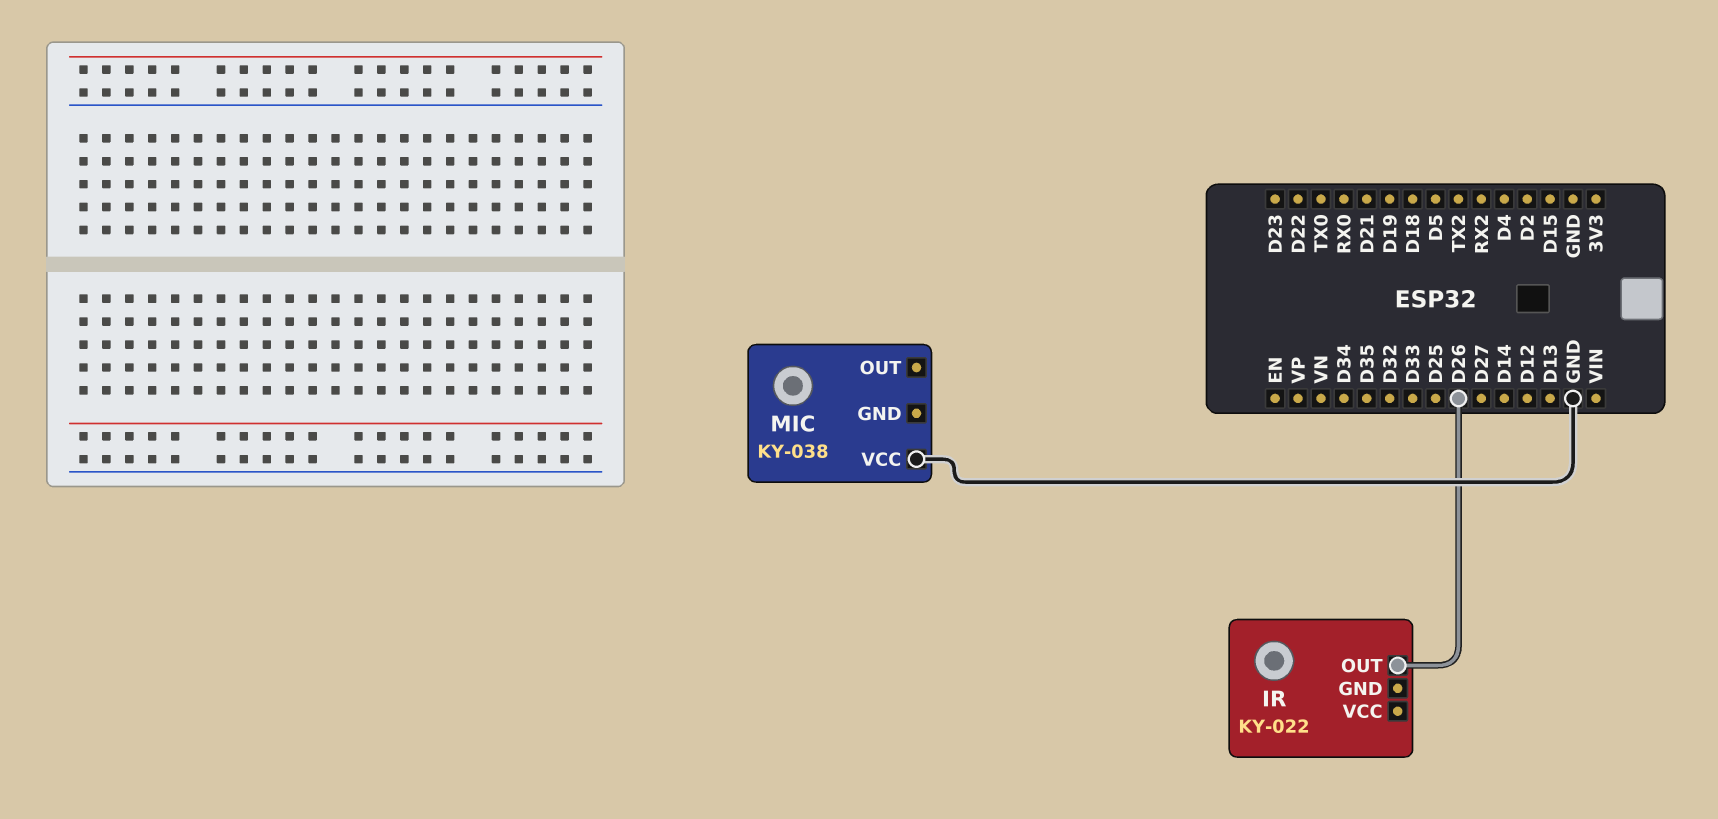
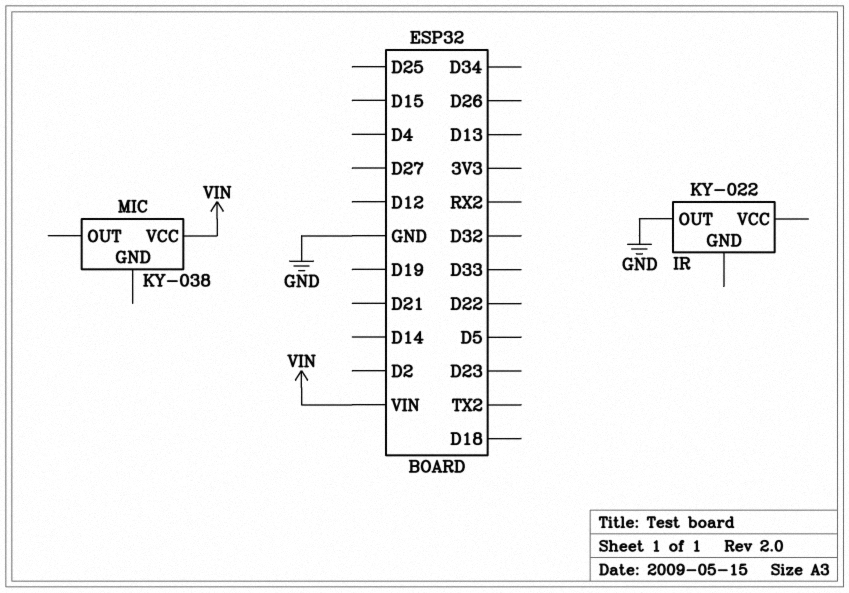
IR pin OUT: D26 -> GND
MIC pin VCC: GND -> VIN

